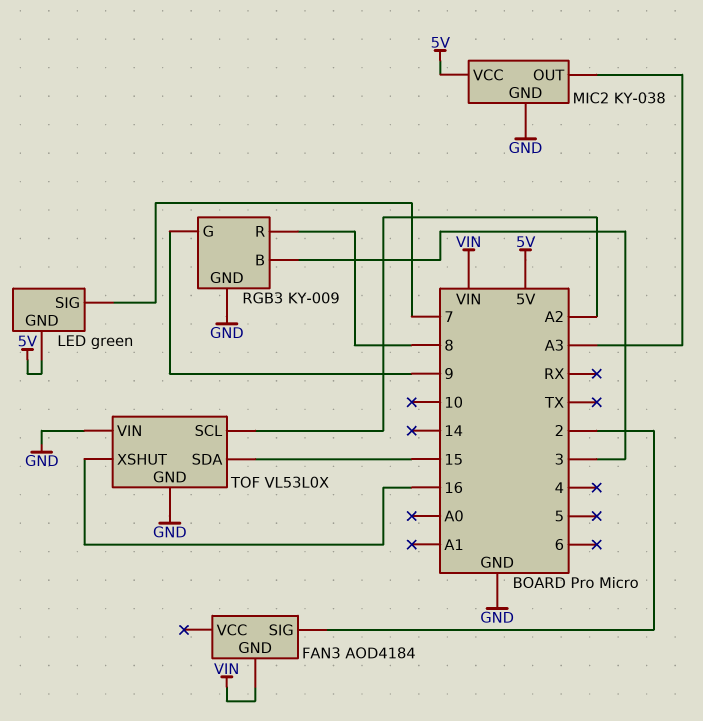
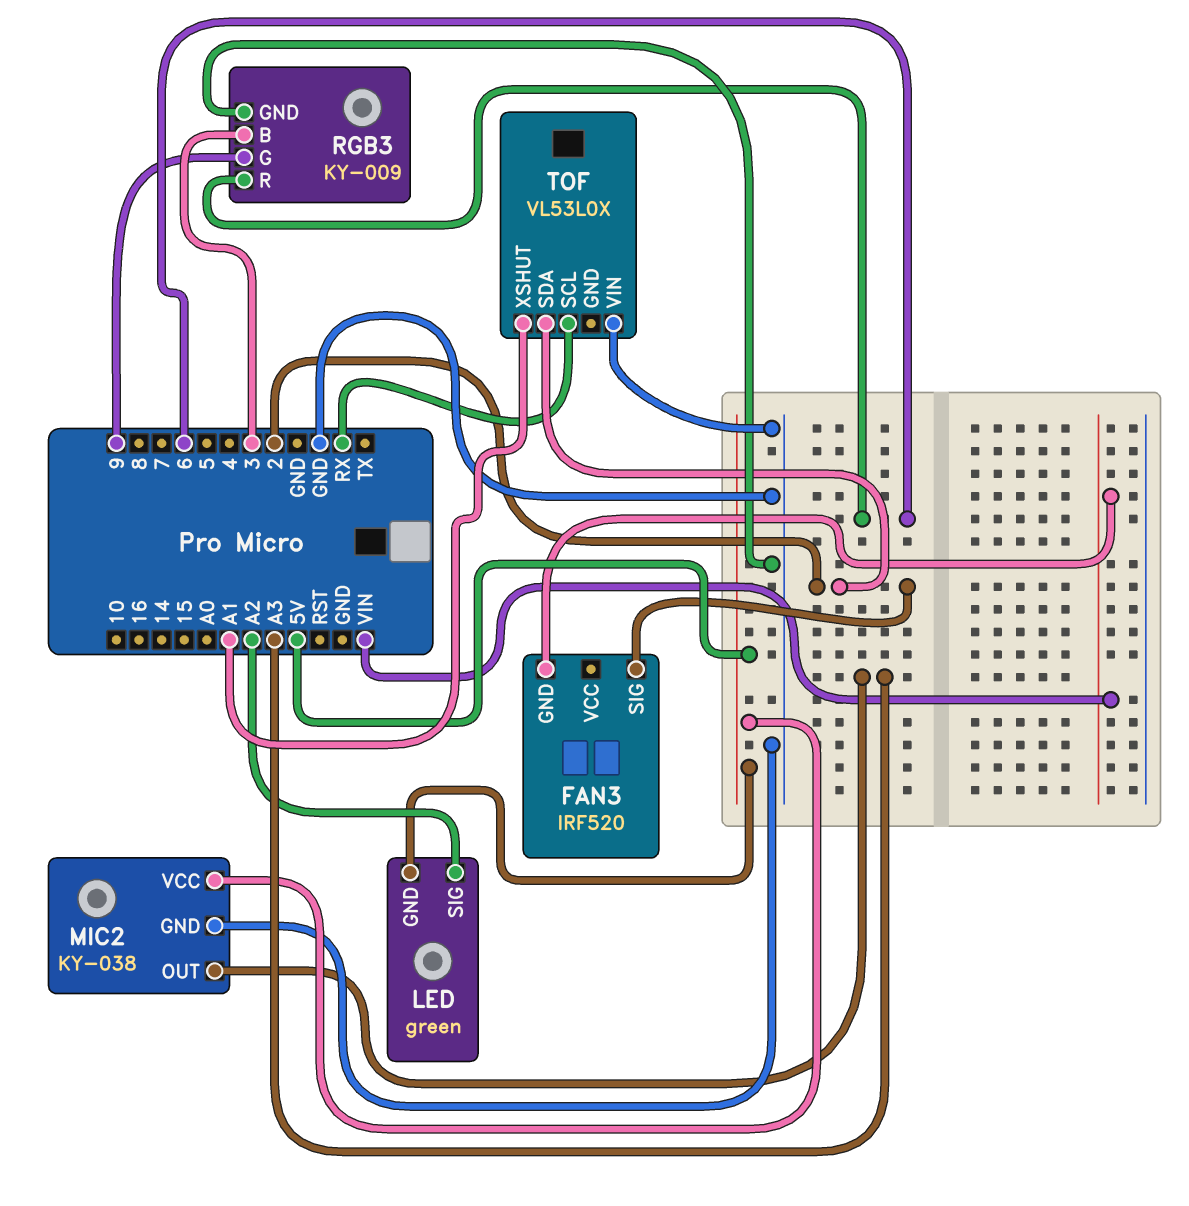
FAN3: AOD4184 -> IRF520
LED pin SIG: 7 -> A2
RGB3 pin R: 8 -> 6
TOF pin GND: GND -> none
TOF pin SCL: A2 -> RX
TOF pin SDA: 15 -> 2
TOF pin XSHUT: 16 -> A1

